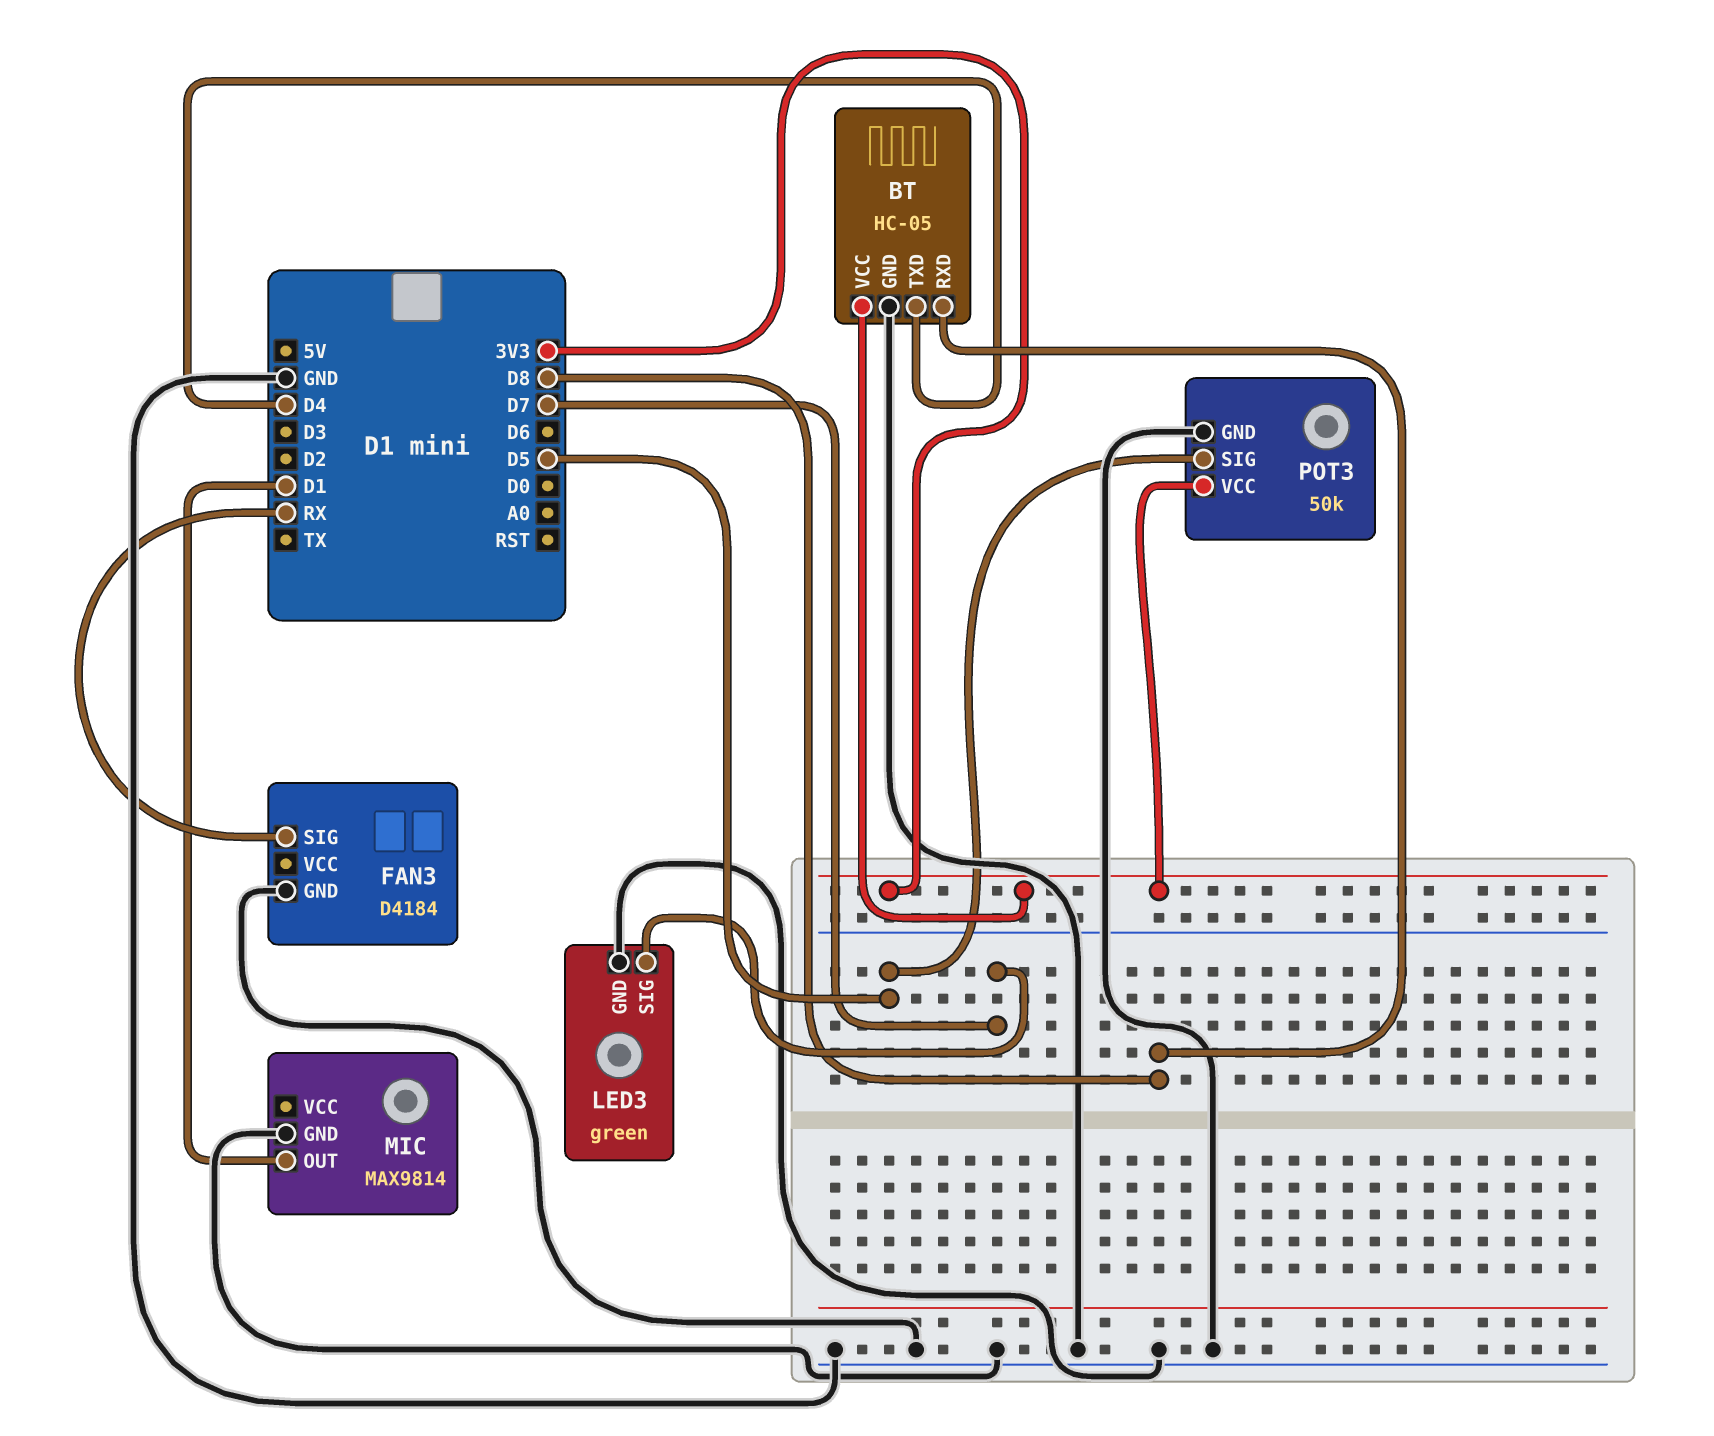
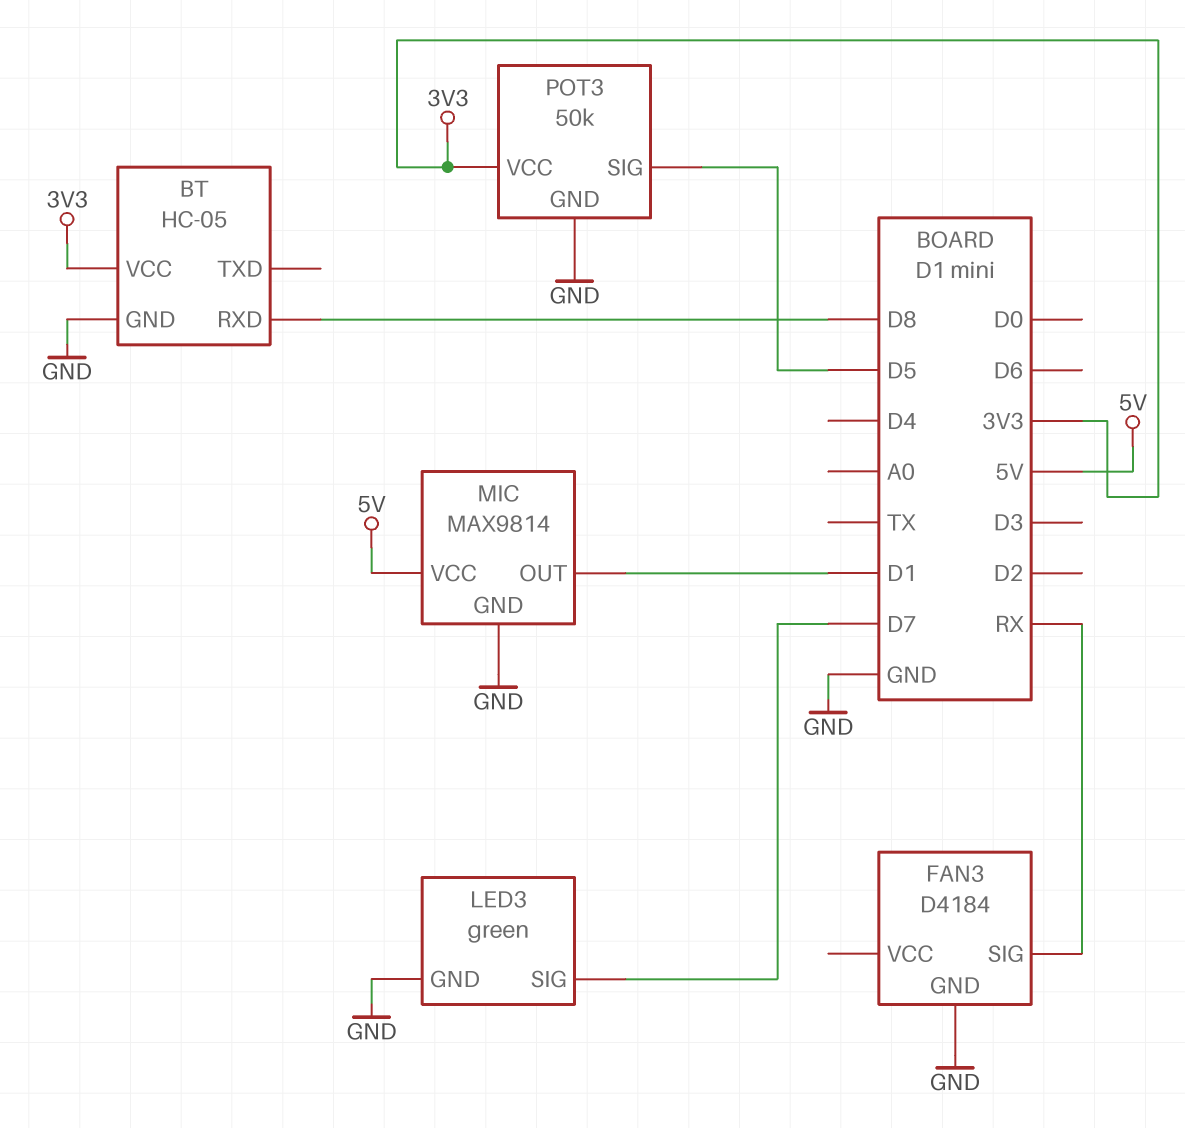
BT pin TXD: D4 -> none
MIC pin VCC: none -> 5V

